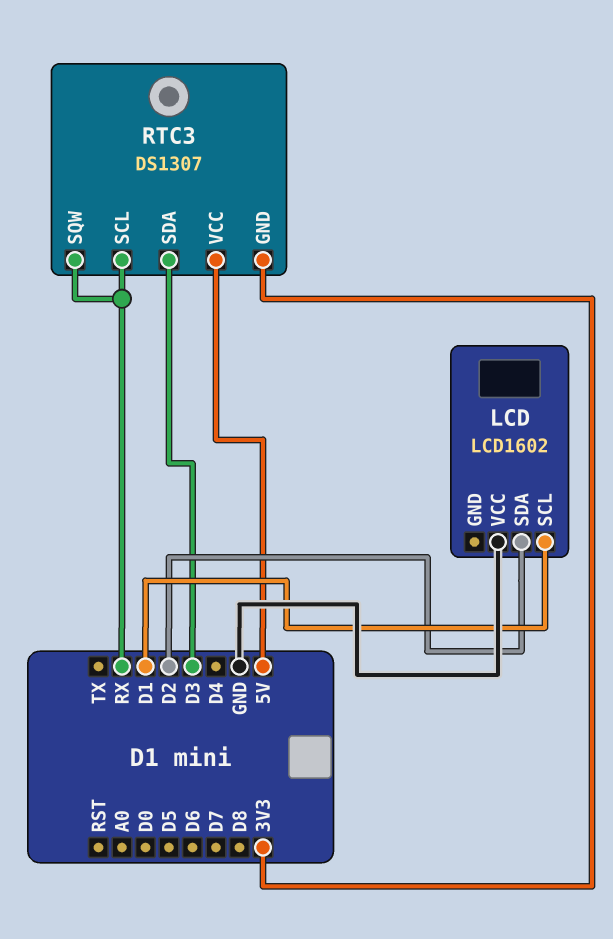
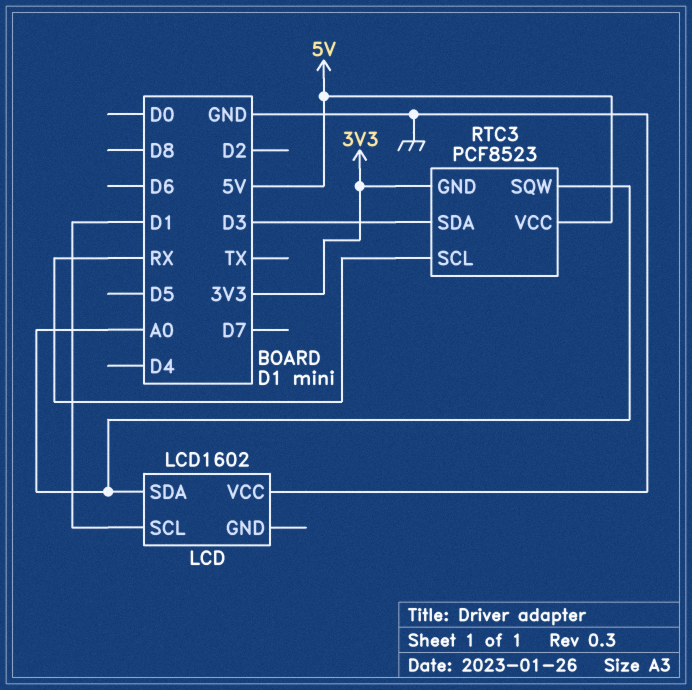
LCD pin SDA: D2 -> A0
RTC3: DS1307 -> PCF8523
RTC3 pin SQW: RX -> A0

